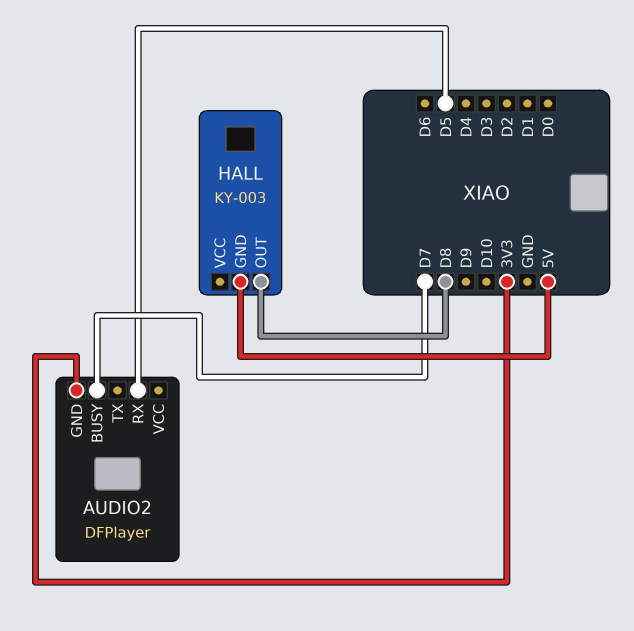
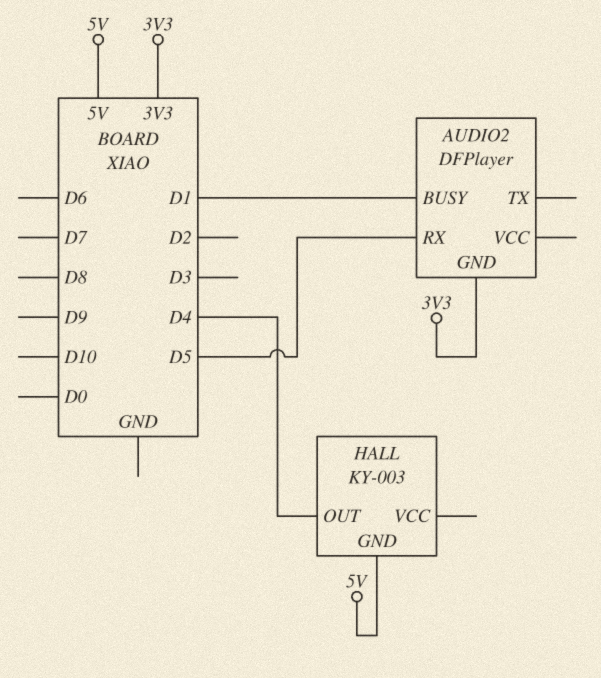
AUDIO2 pin BUSY: D7 -> D1
HALL pin OUT: D8 -> D4

